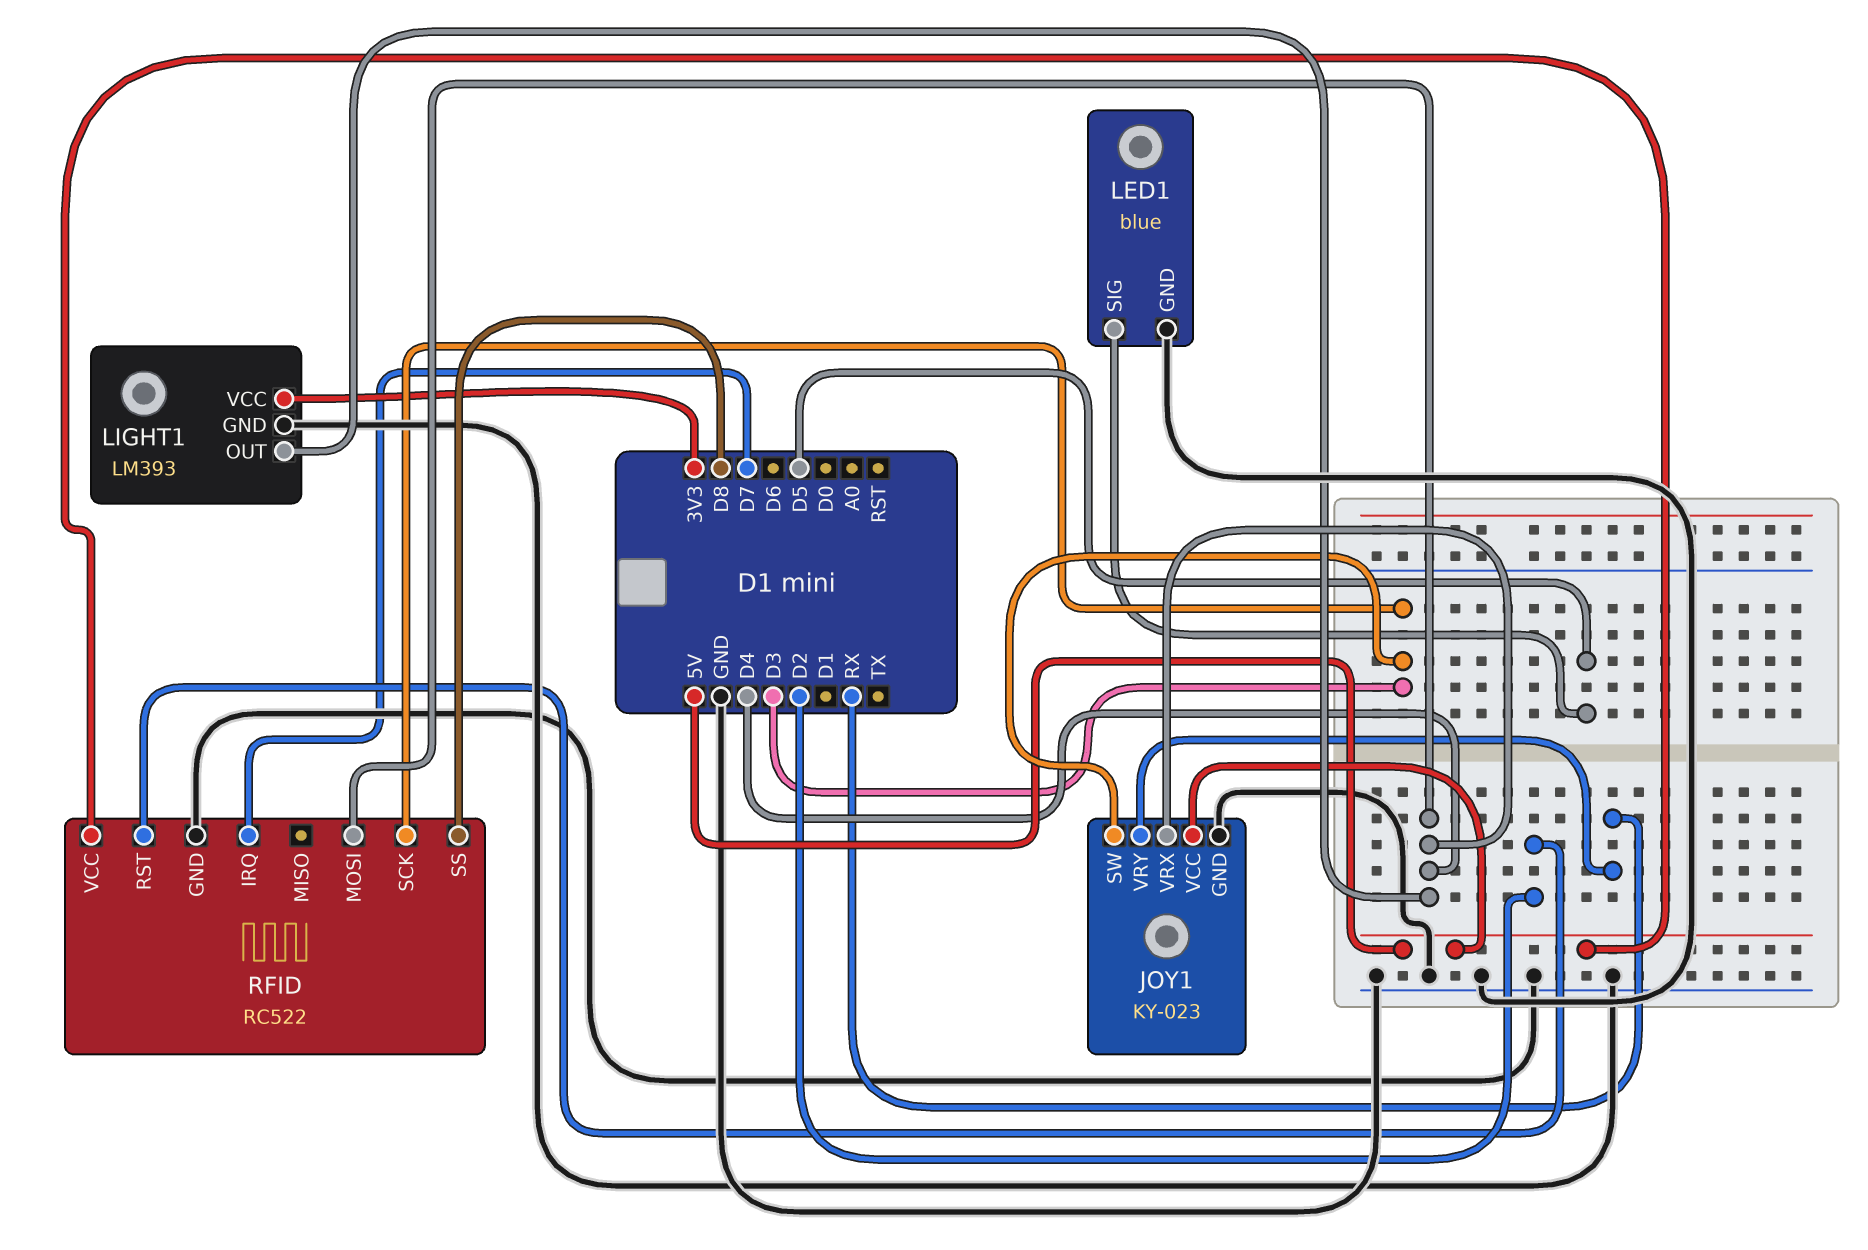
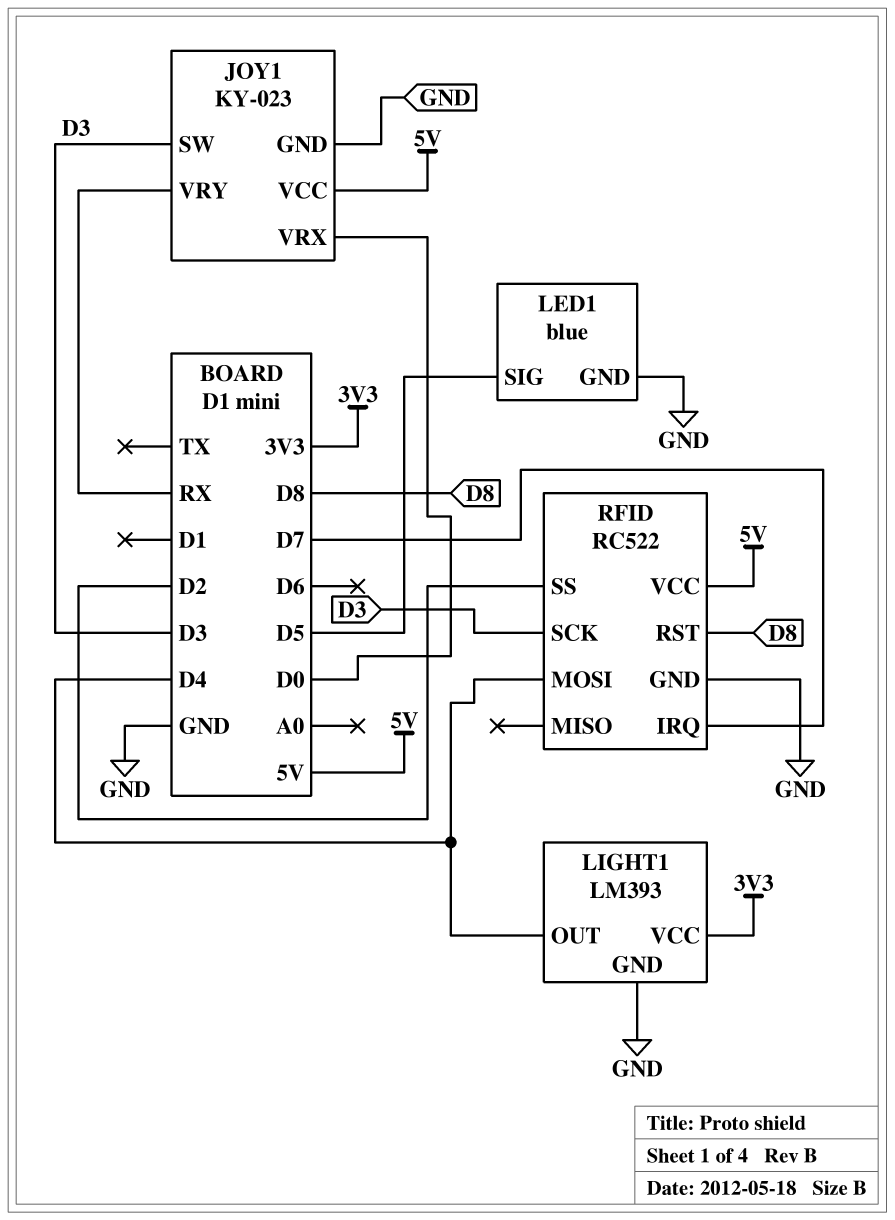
JOY1 pin VRX: D4 -> D0
RFID pin RST: D2 -> D8
RFID pin SS: D8 -> D2

